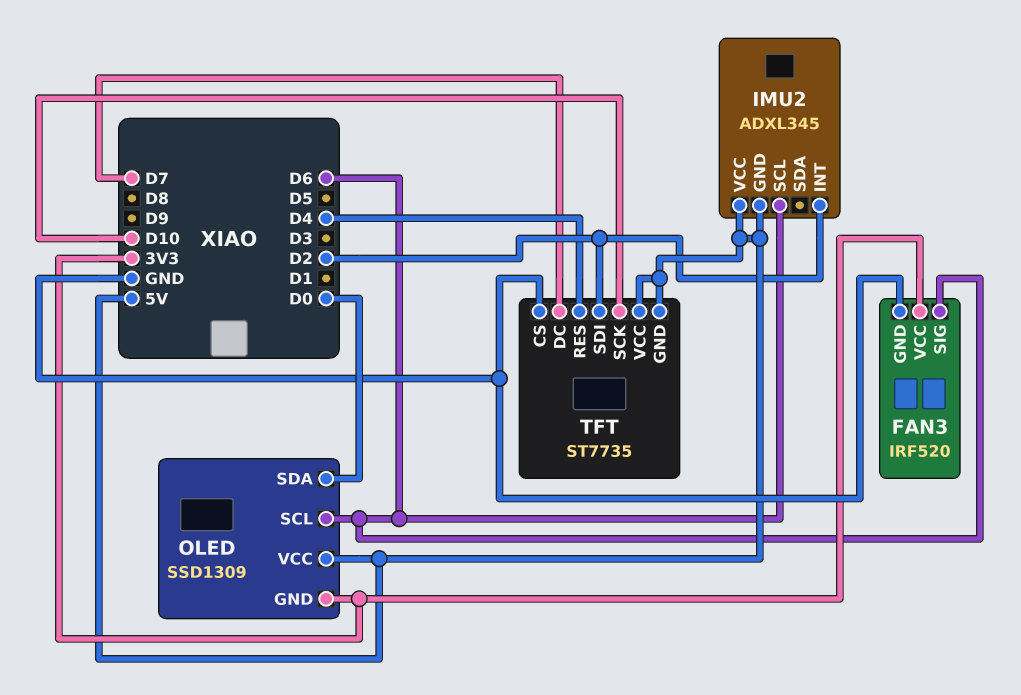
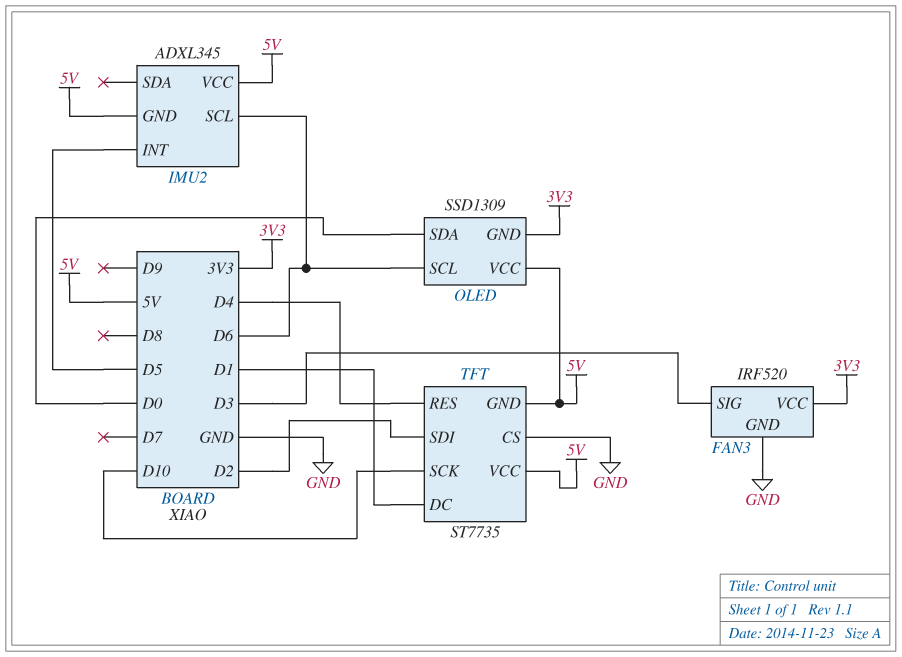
FAN3 pin SIG: D6 -> D3
IMU2 pin INT: D2 -> D5
TFT pin DC: D7 -> D1

